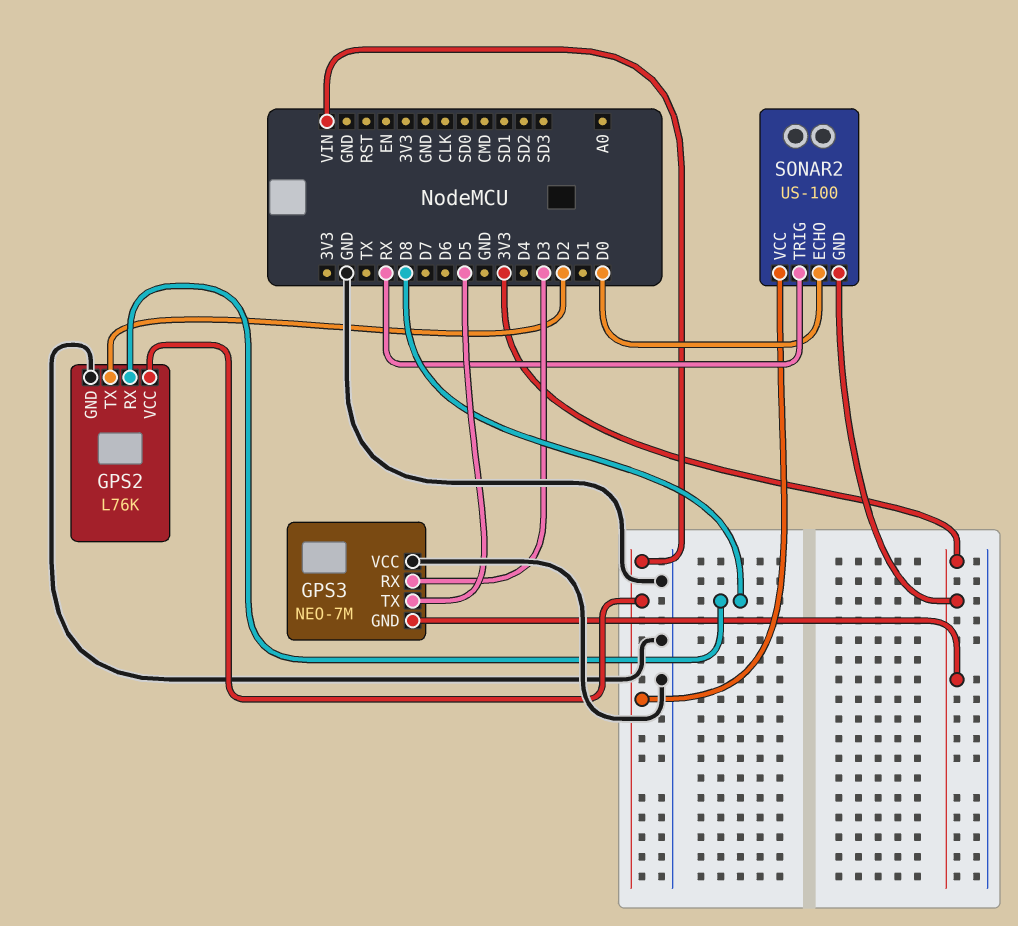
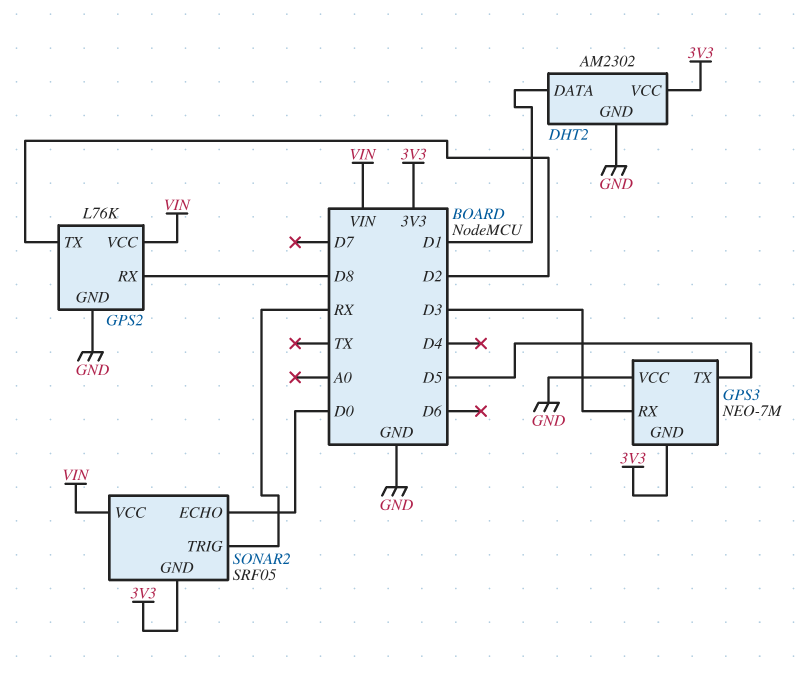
DHT2: none -> AM2302
DHT2 pin DATA: none -> D1
DHT2 pin GND: none -> GND
DHT2 pin VCC: none -> 3V3
SONAR2: US-100 -> SRF05

